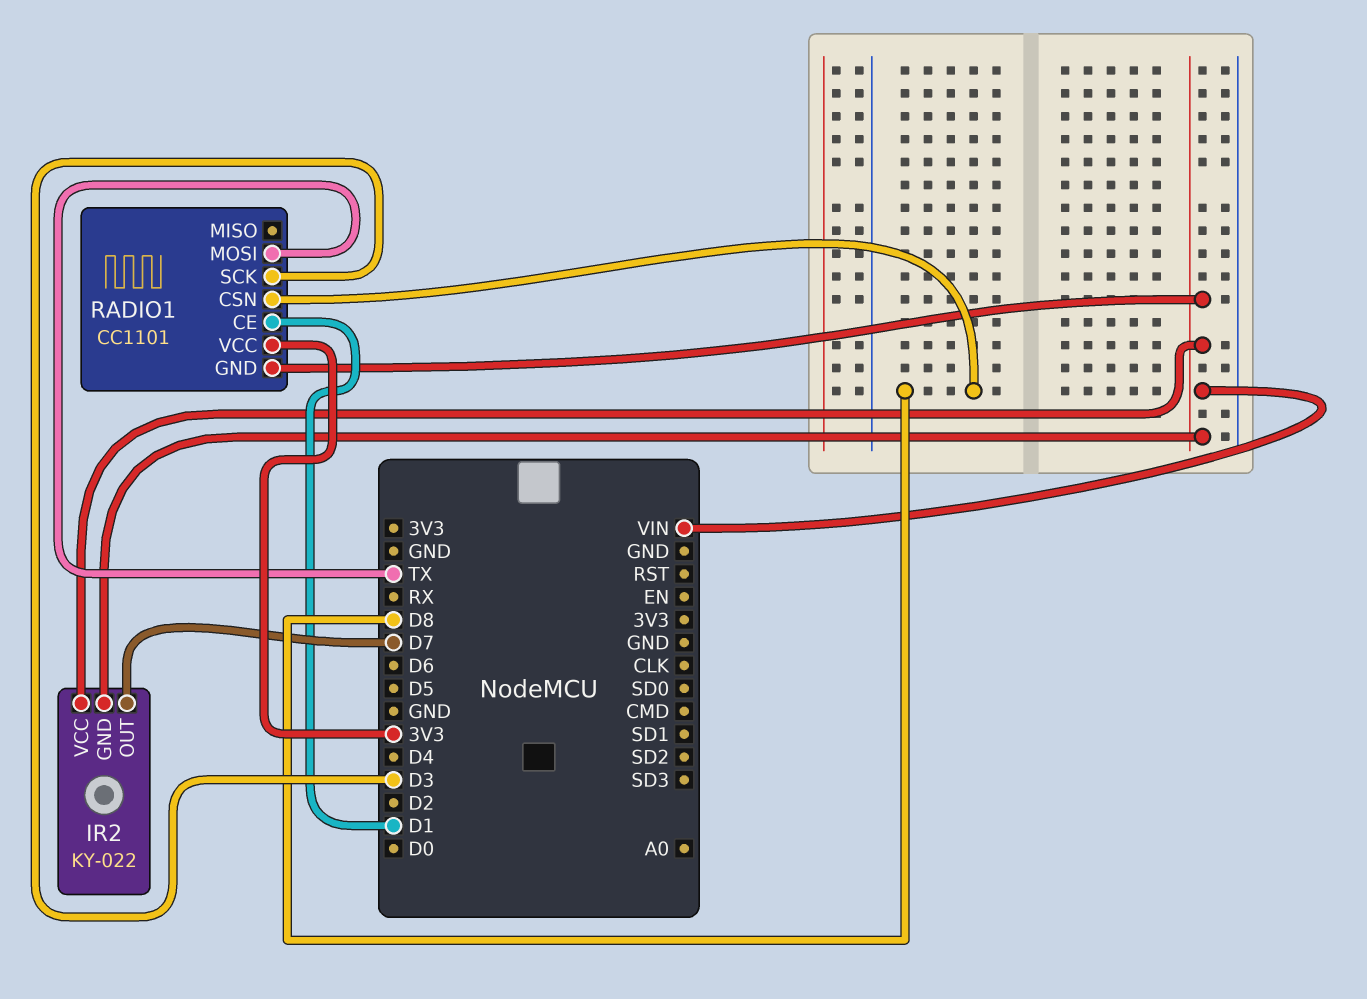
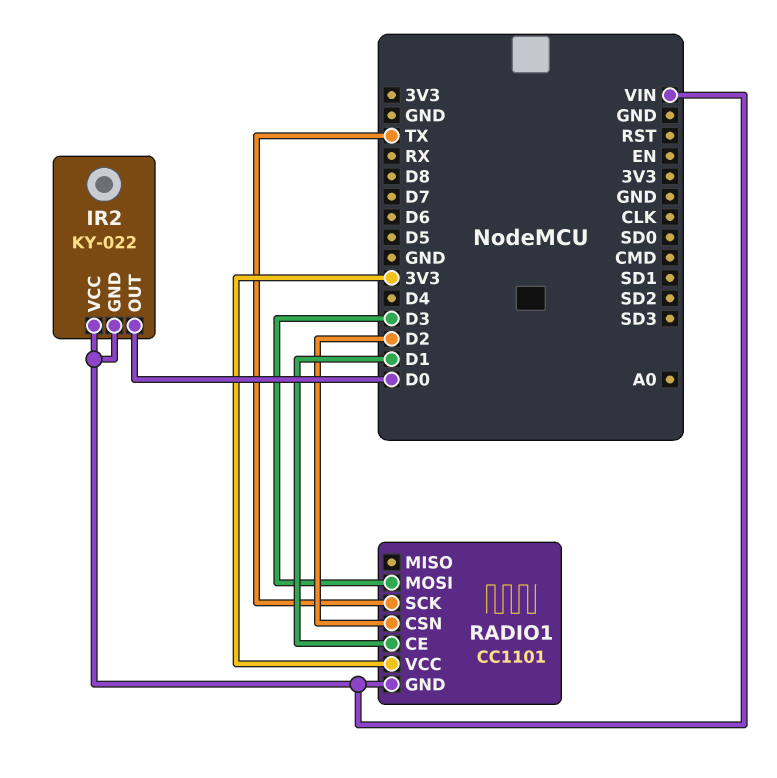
IR2 pin OUT: D7 -> D0
RADIO1 pin CSN: D8 -> D2
RADIO1 pin MOSI: TX -> D3
RADIO1 pin SCK: D3 -> TX

